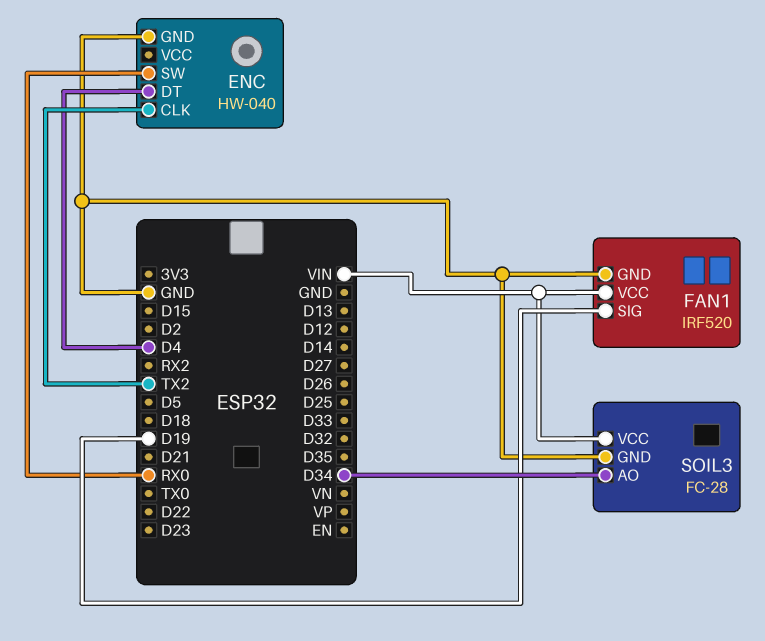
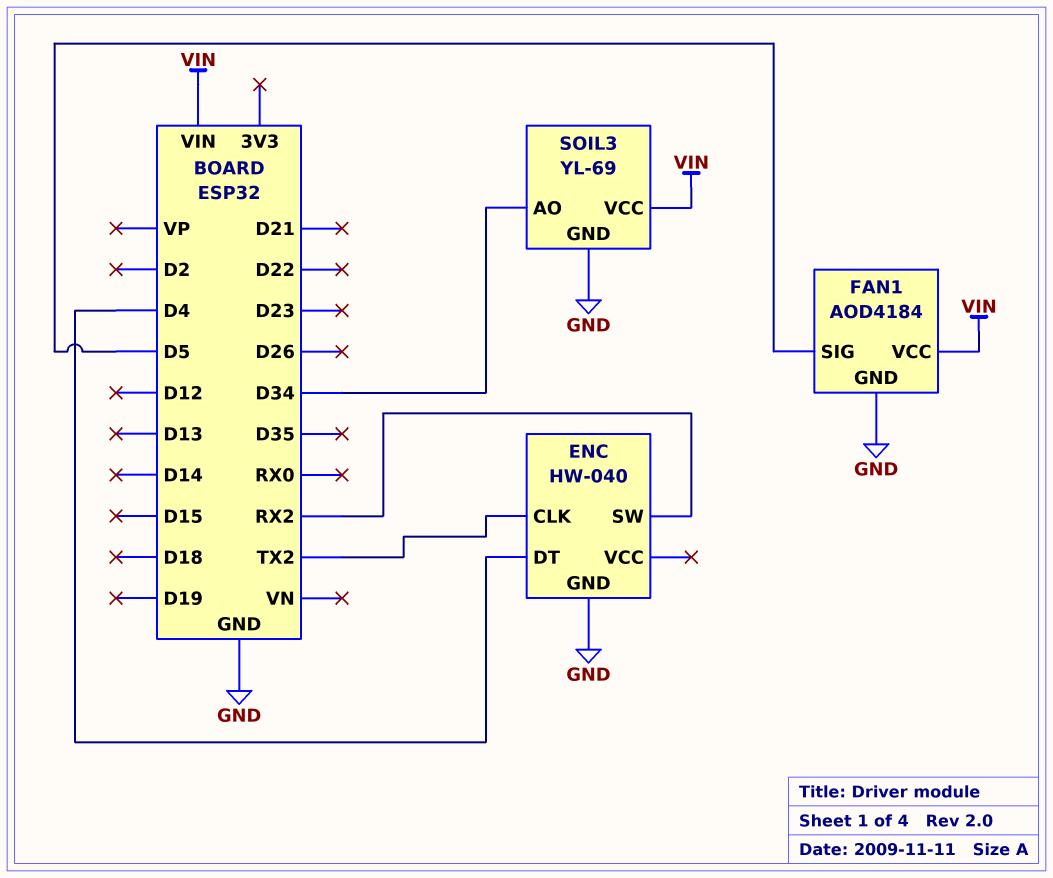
ENC pin SW: RX0 -> RX2
FAN1: IRF520 -> AOD4184
FAN1 pin SIG: D19 -> D5
SOIL3: FC-28 -> YL-69

